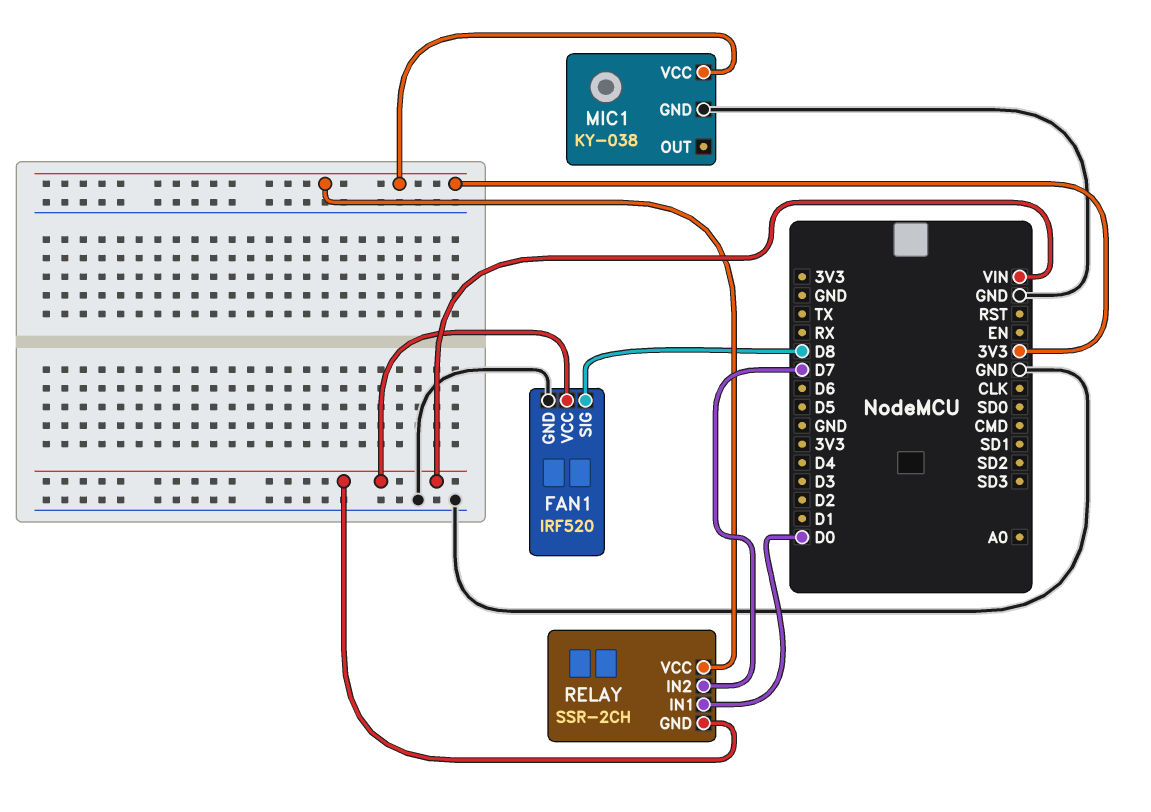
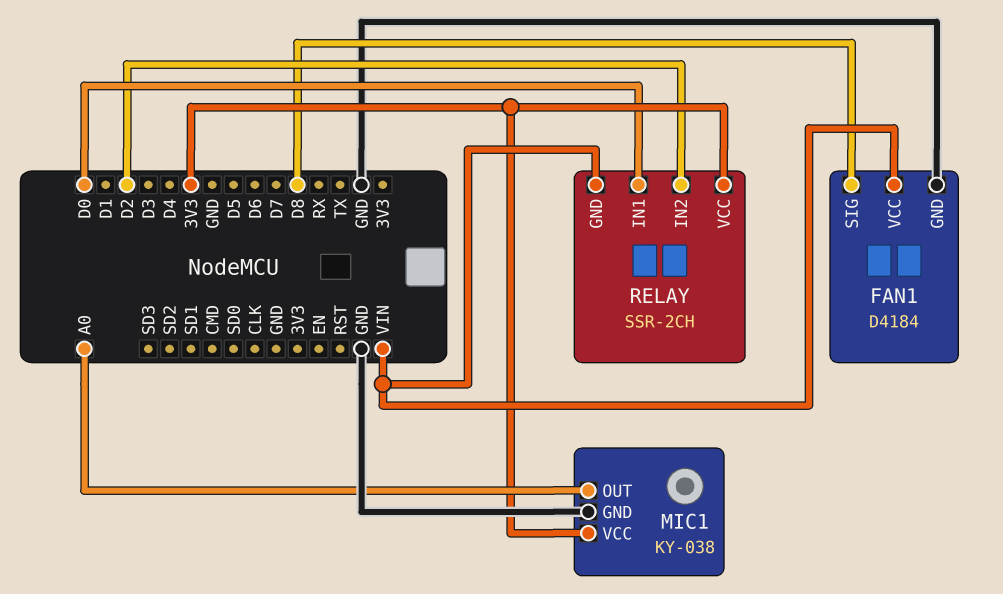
FAN1: IRF520 -> D4184
MIC1 pin OUT: none -> A0
RELAY pin IN2: D7 -> D2

